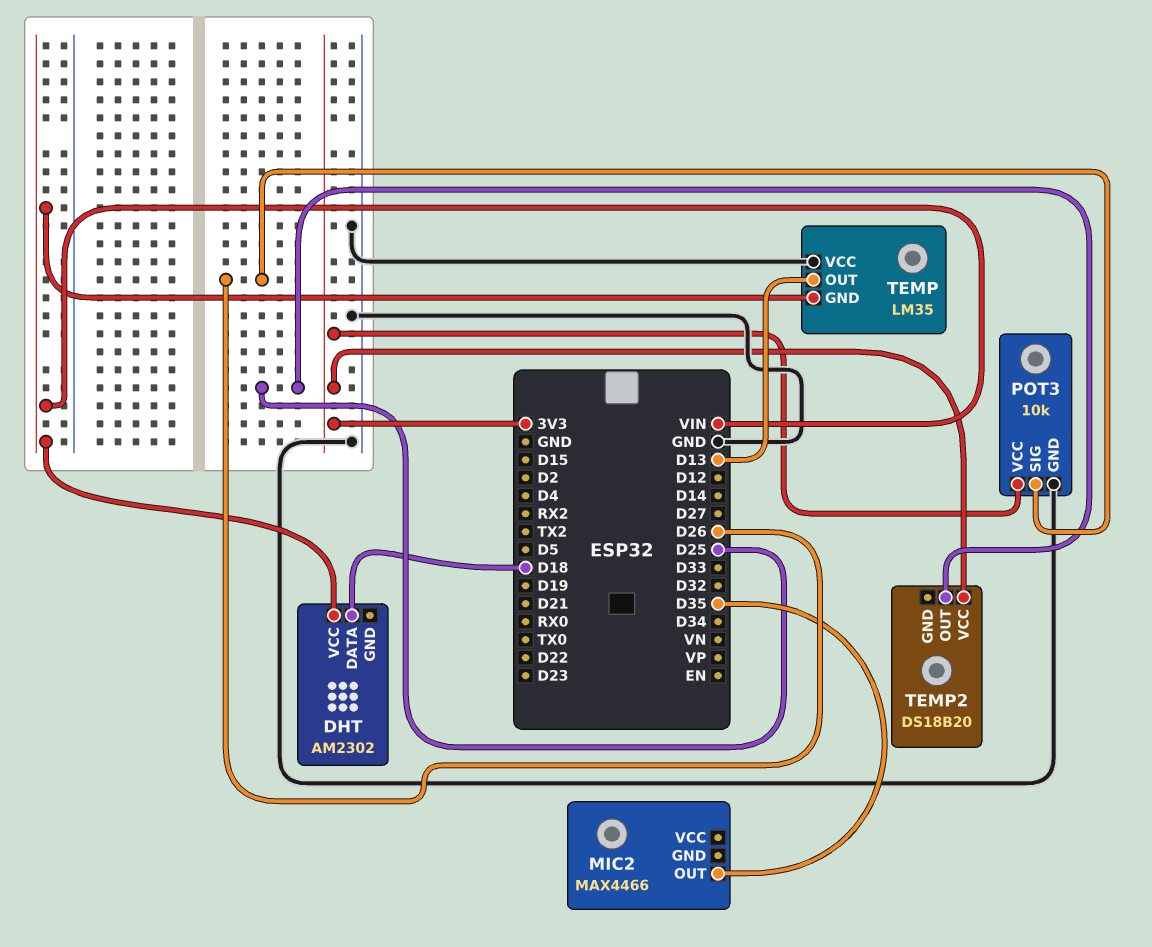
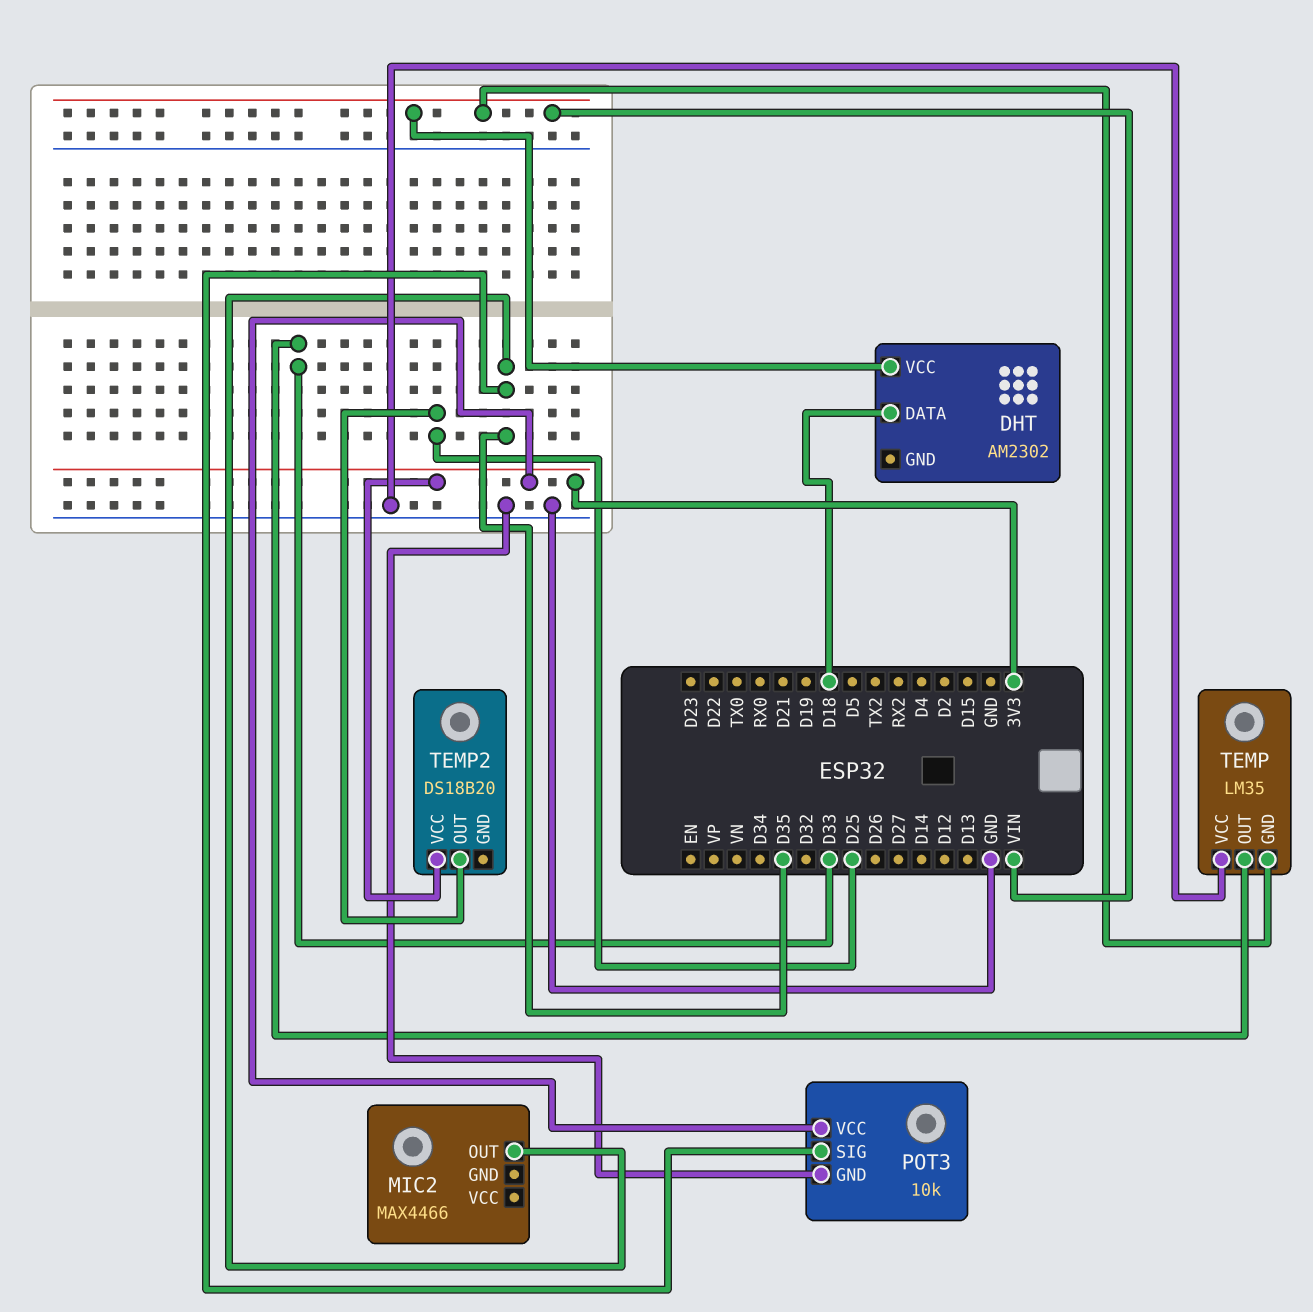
POT3 pin SIG: D26 -> D35
TEMP pin OUT: D13 -> D33

